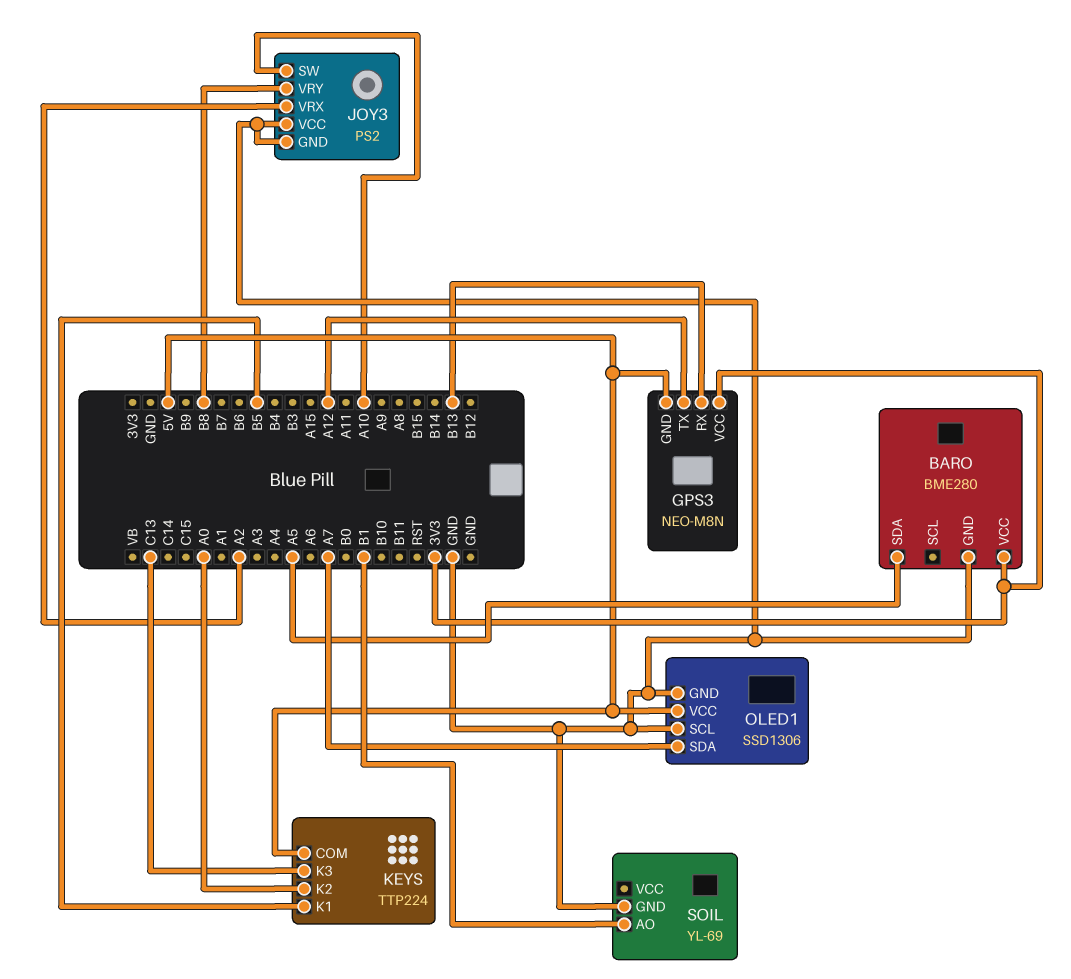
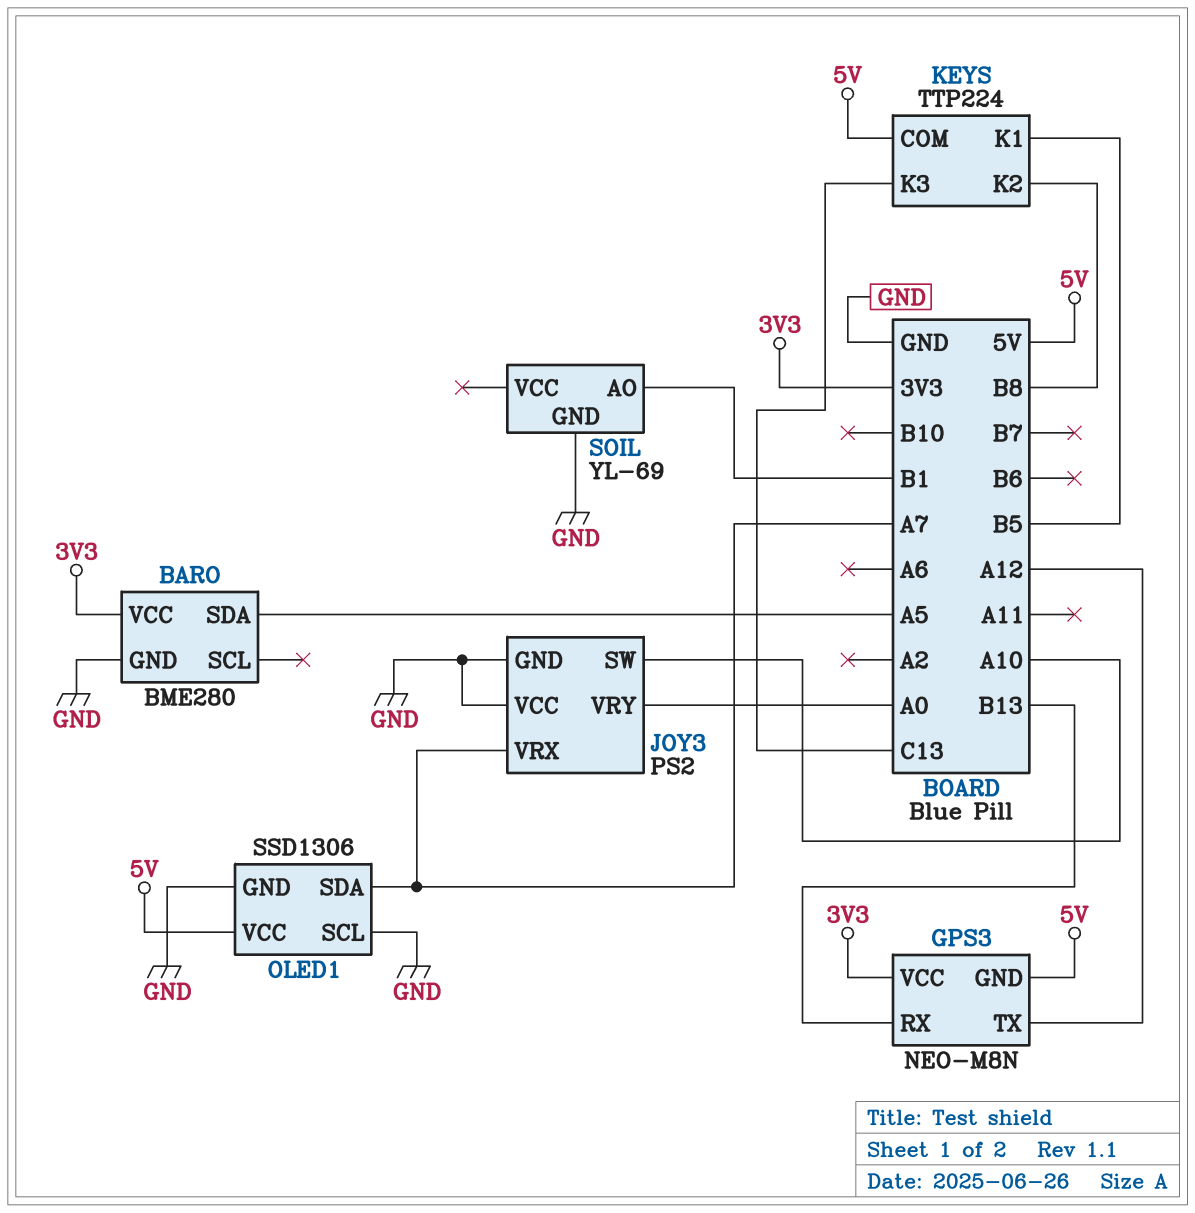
JOY3 pin VRX: A2 -> A7
JOY3 pin VRY: B8 -> A0
KEYS pin K2: A0 -> B8

